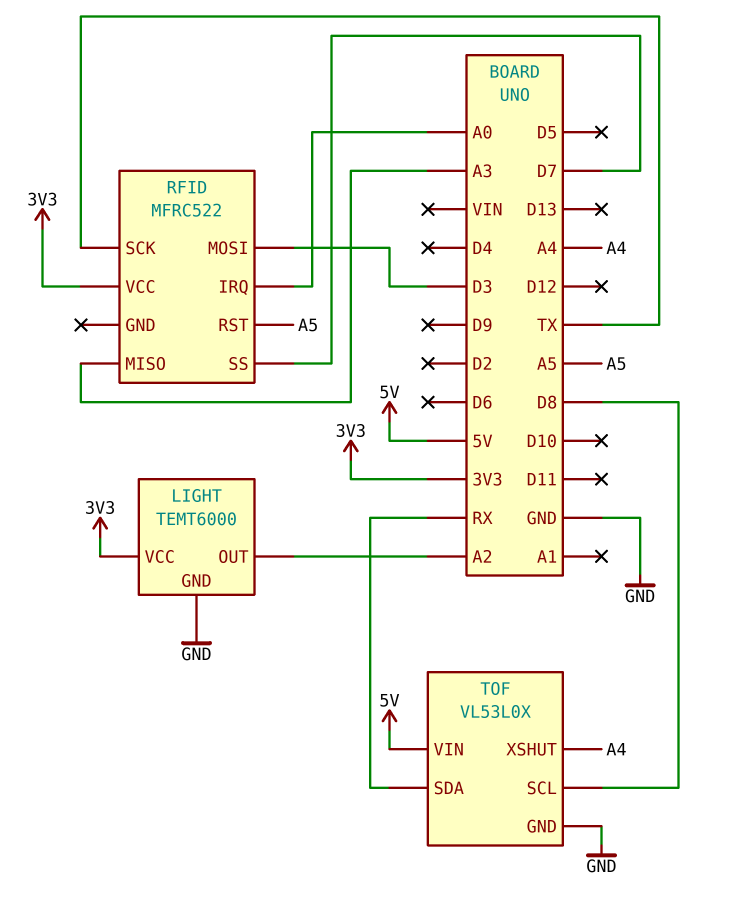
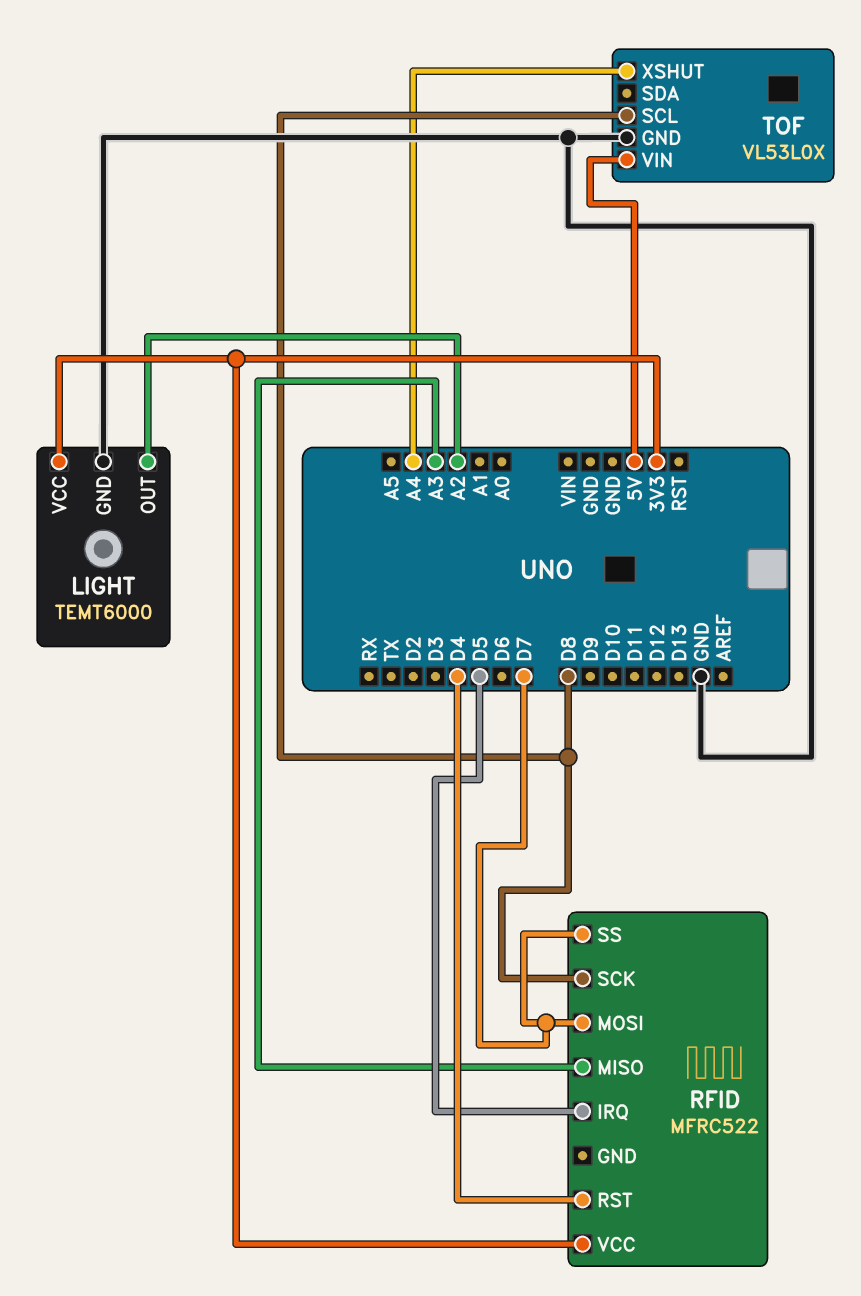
RFID pin IRQ: A0 -> D5
RFID pin MOSI: D3 -> D7
RFID pin RST: A5 -> D4
RFID pin SCK: TX -> D8
TOF pin SDA: RX -> none

